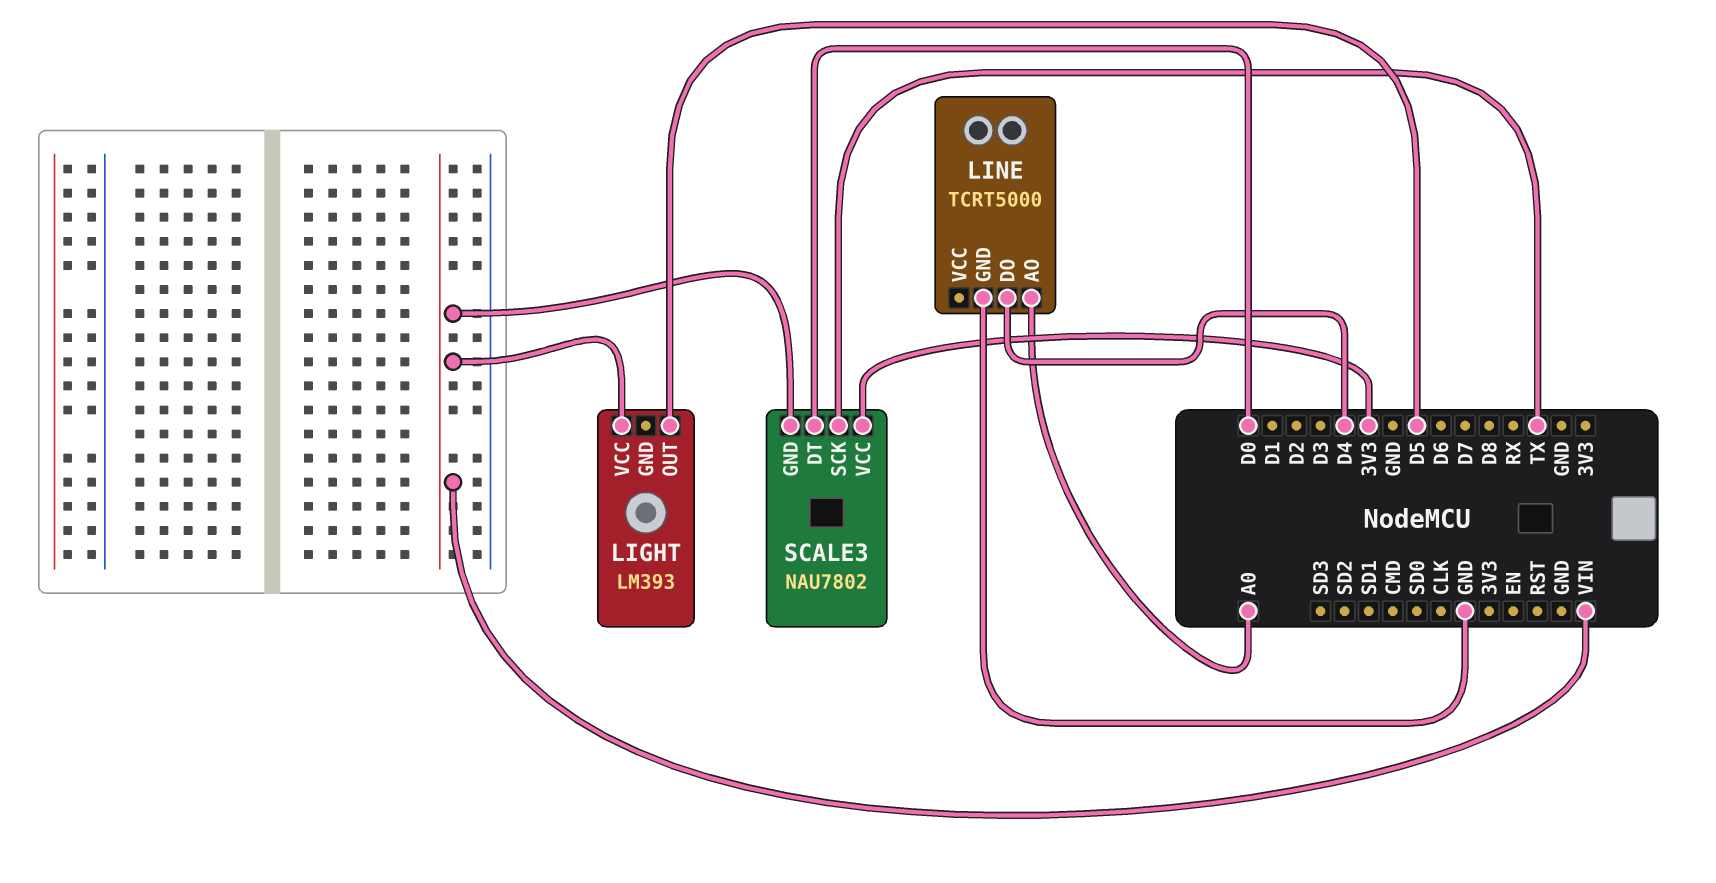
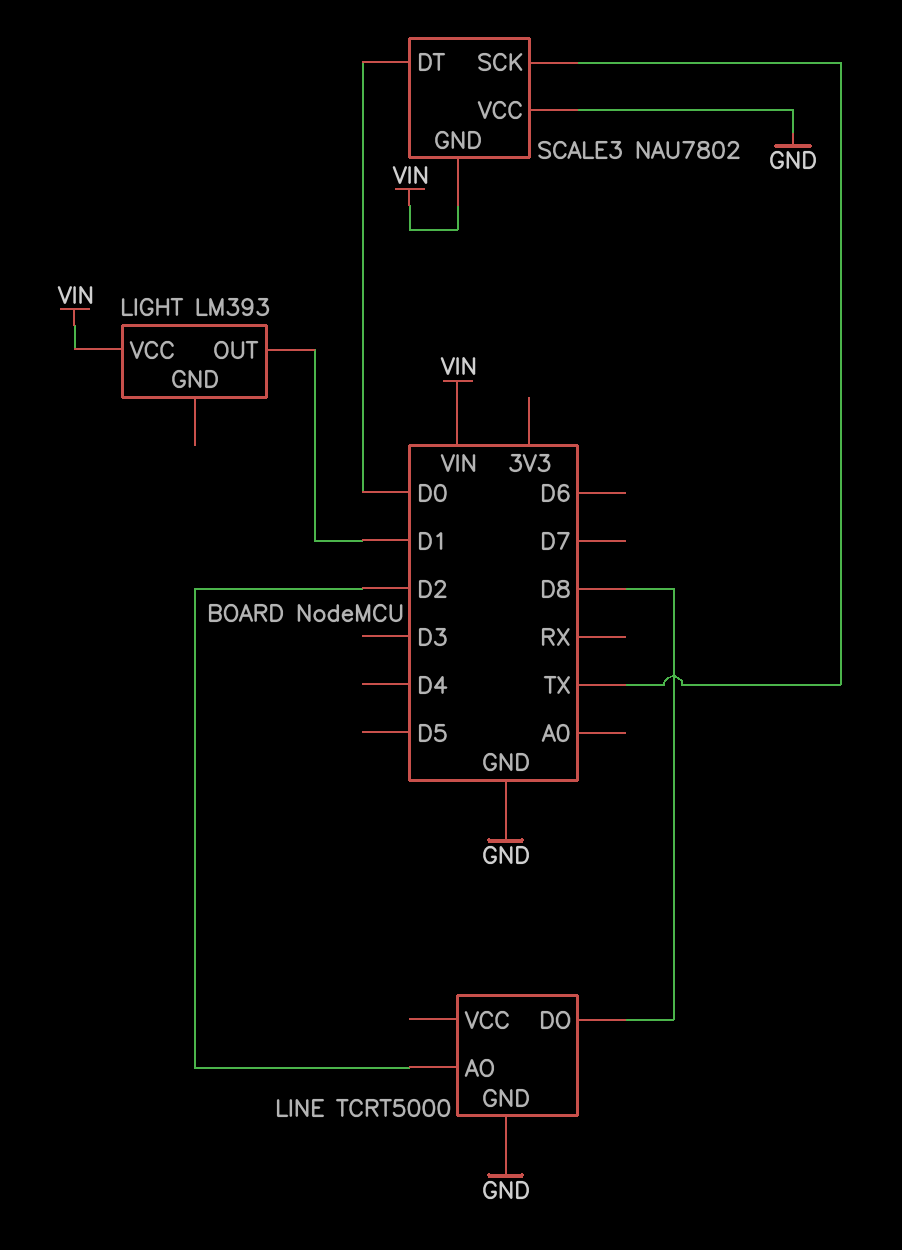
LIGHT pin OUT: D5 -> D1
LINE pin AO: A0 -> D2
LINE pin DO: D4 -> D8
SCALE3 pin VCC: 3V3 -> GND

